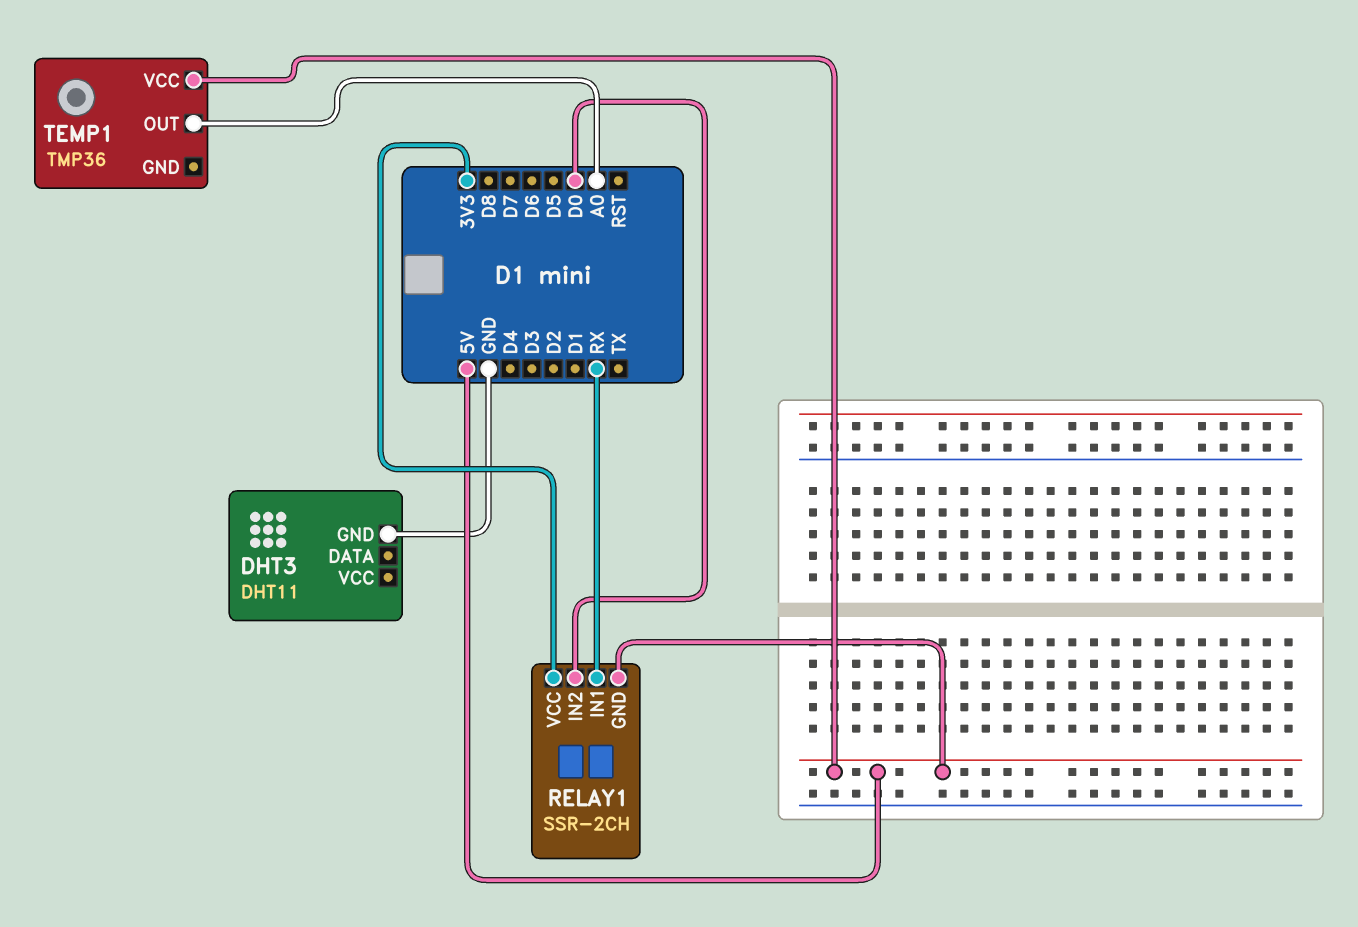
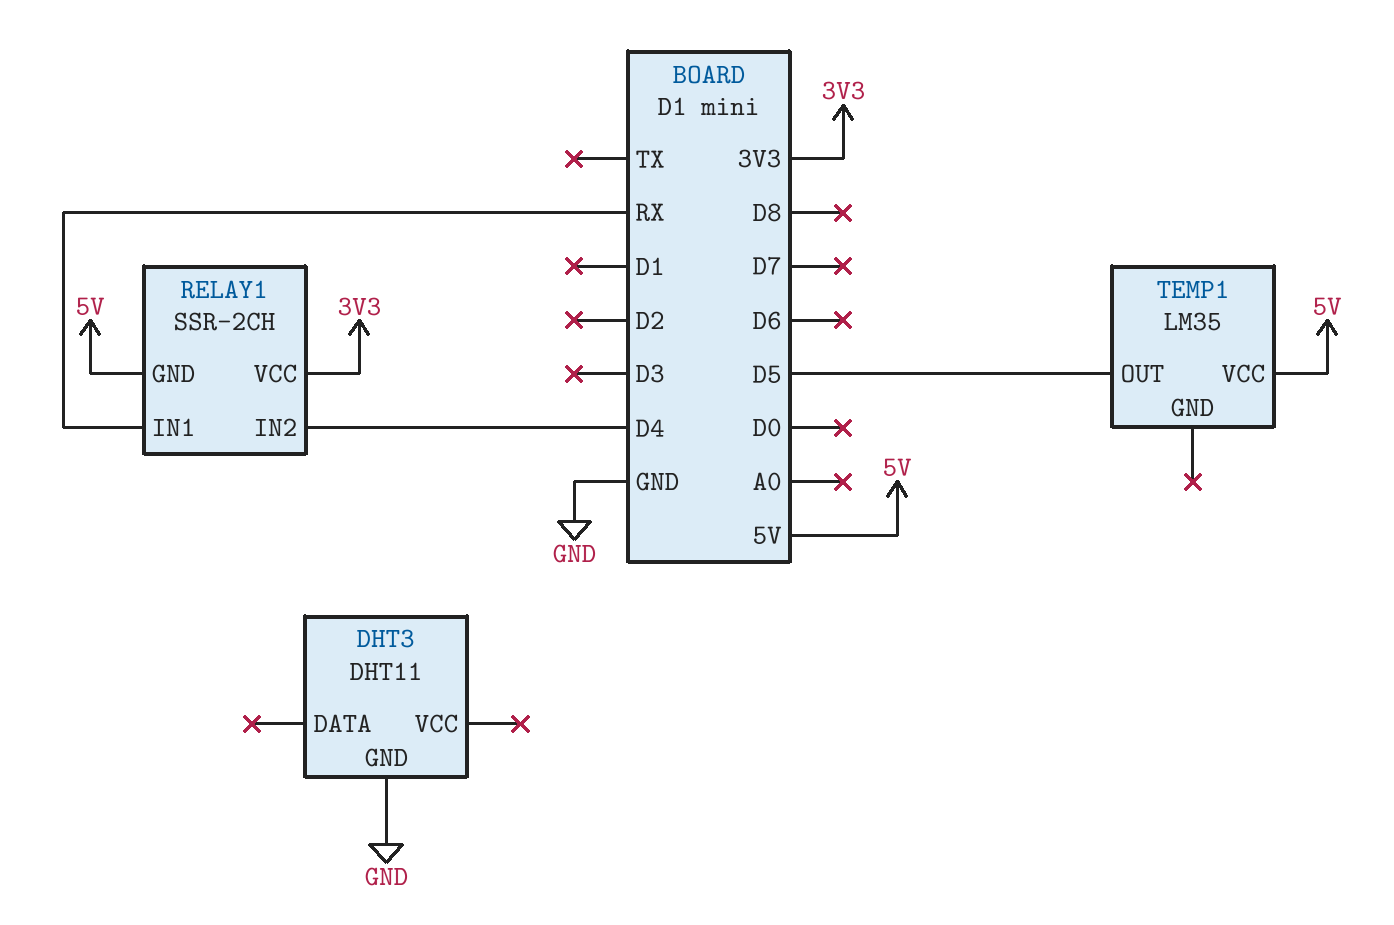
RELAY1 pin IN2: D0 -> D4
TEMP1: TMP36 -> LM35
TEMP1 pin OUT: A0 -> D5

